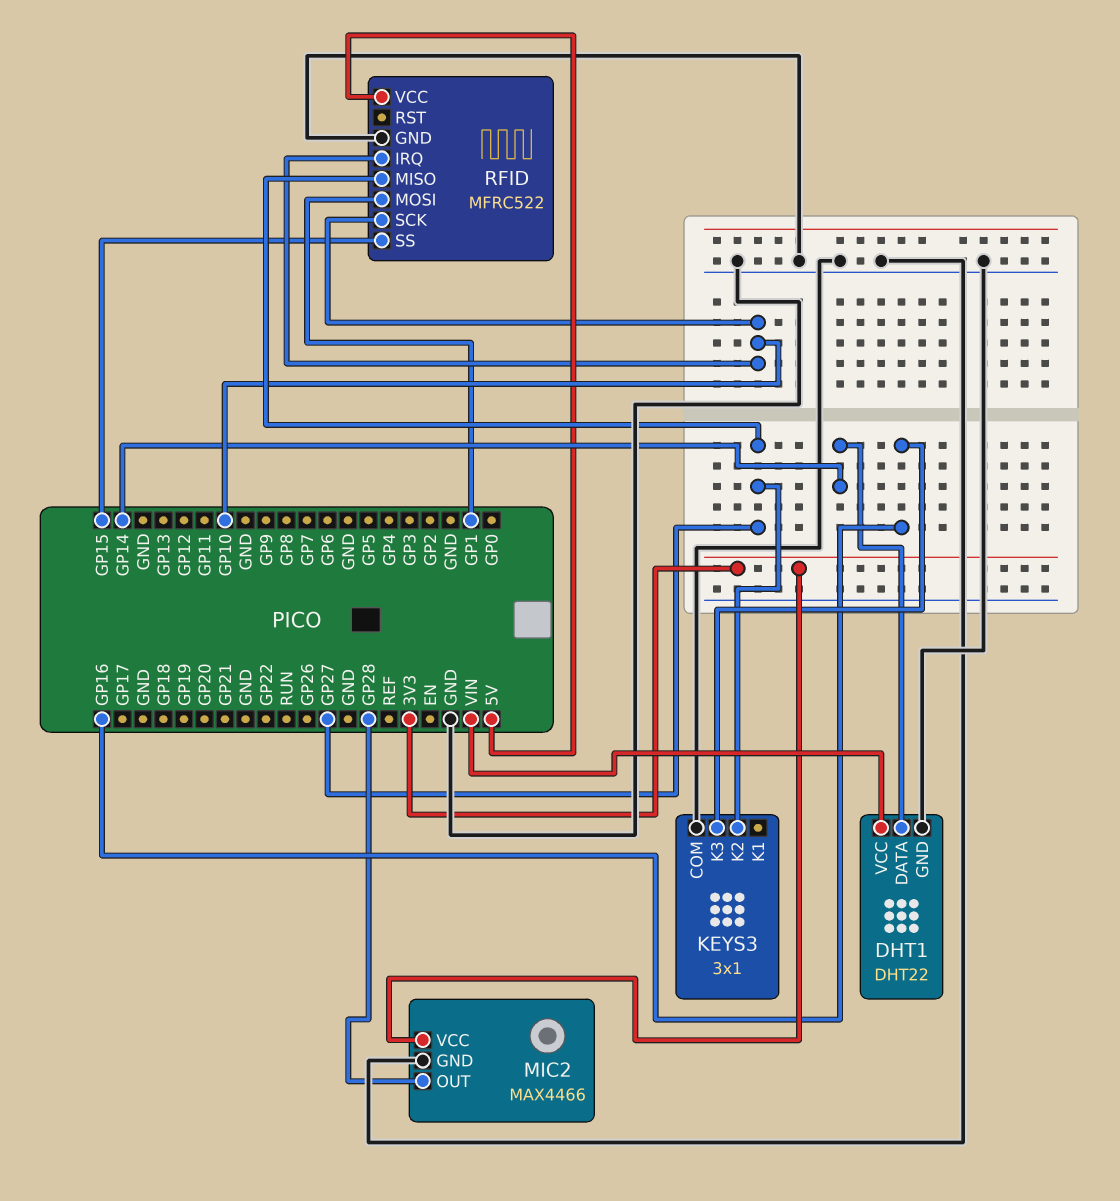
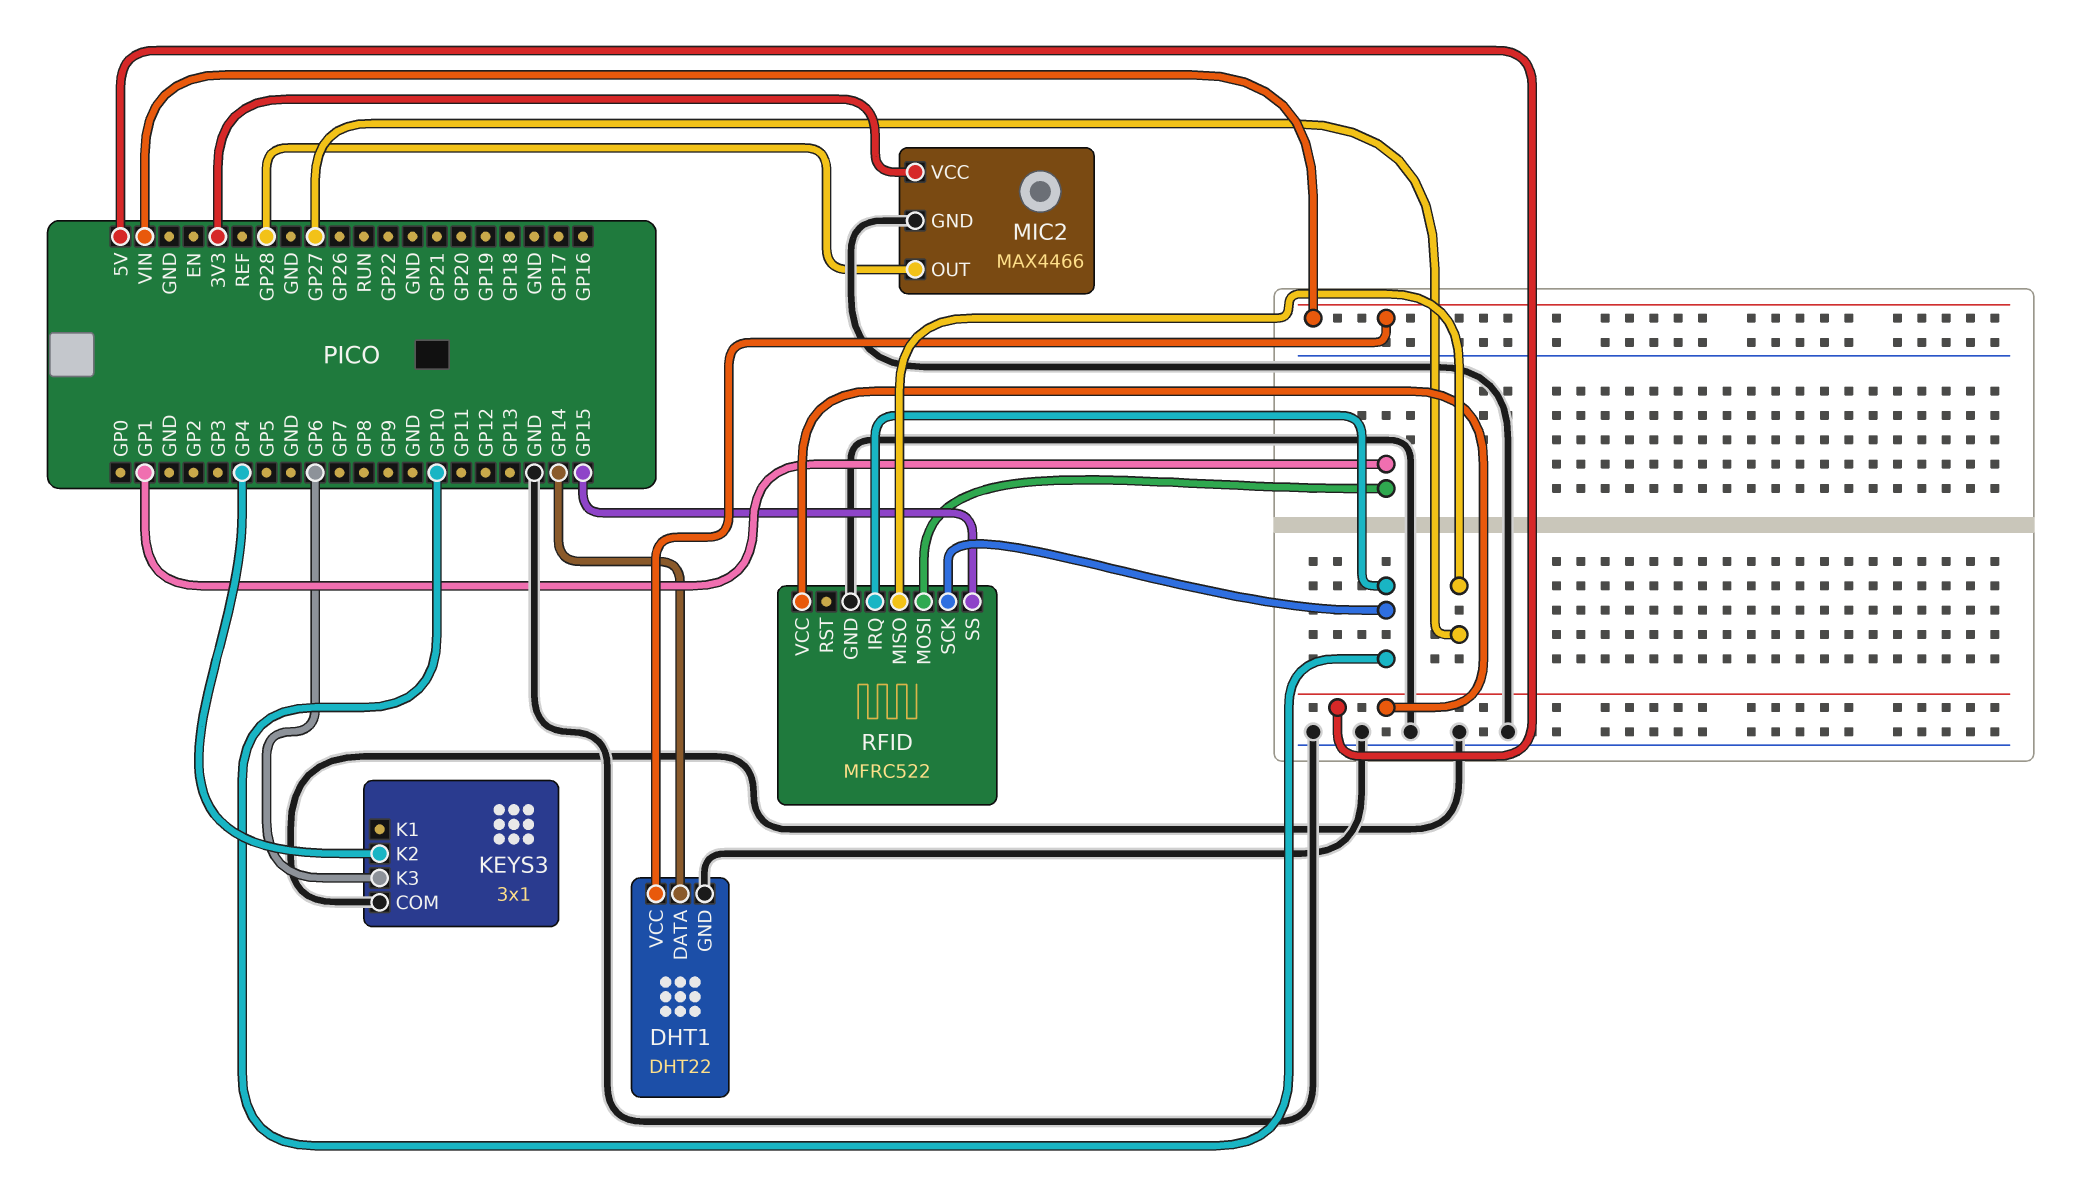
KEYS3 pin K2: GP27 -> GP4
KEYS3 pin K3: GP16 -> GP6

